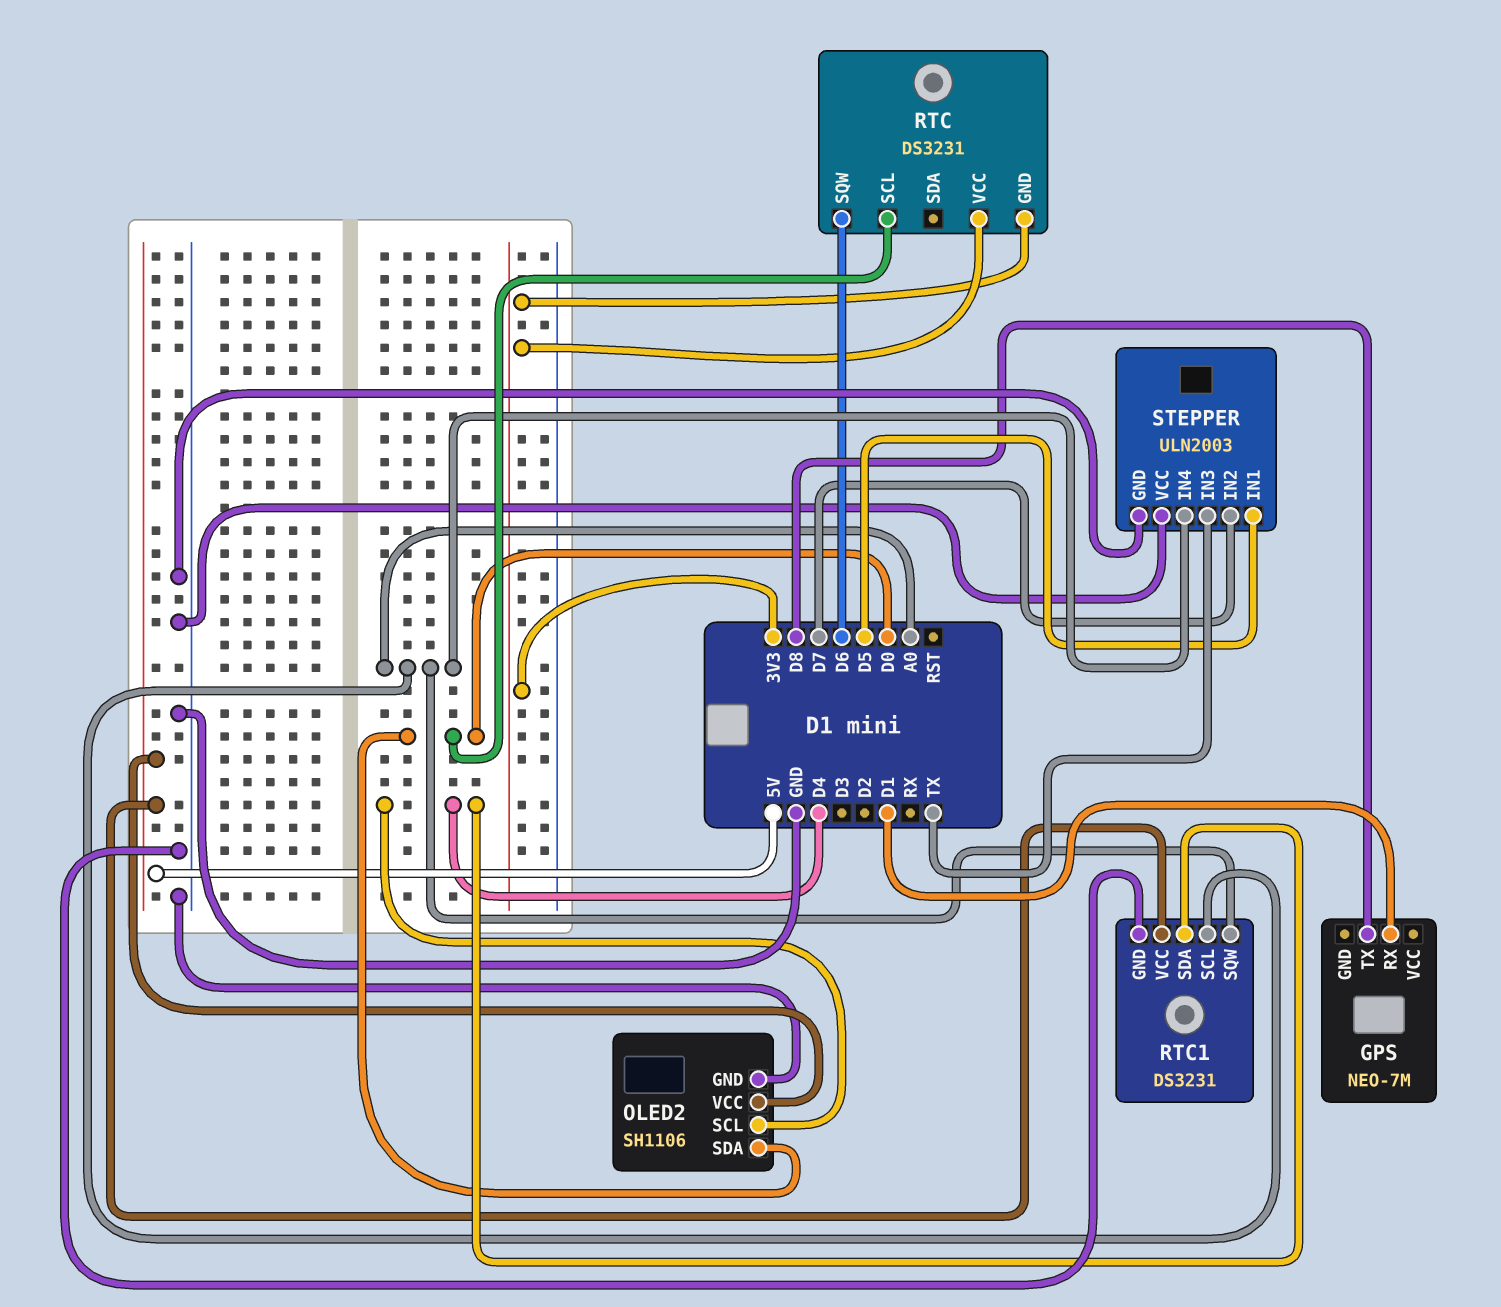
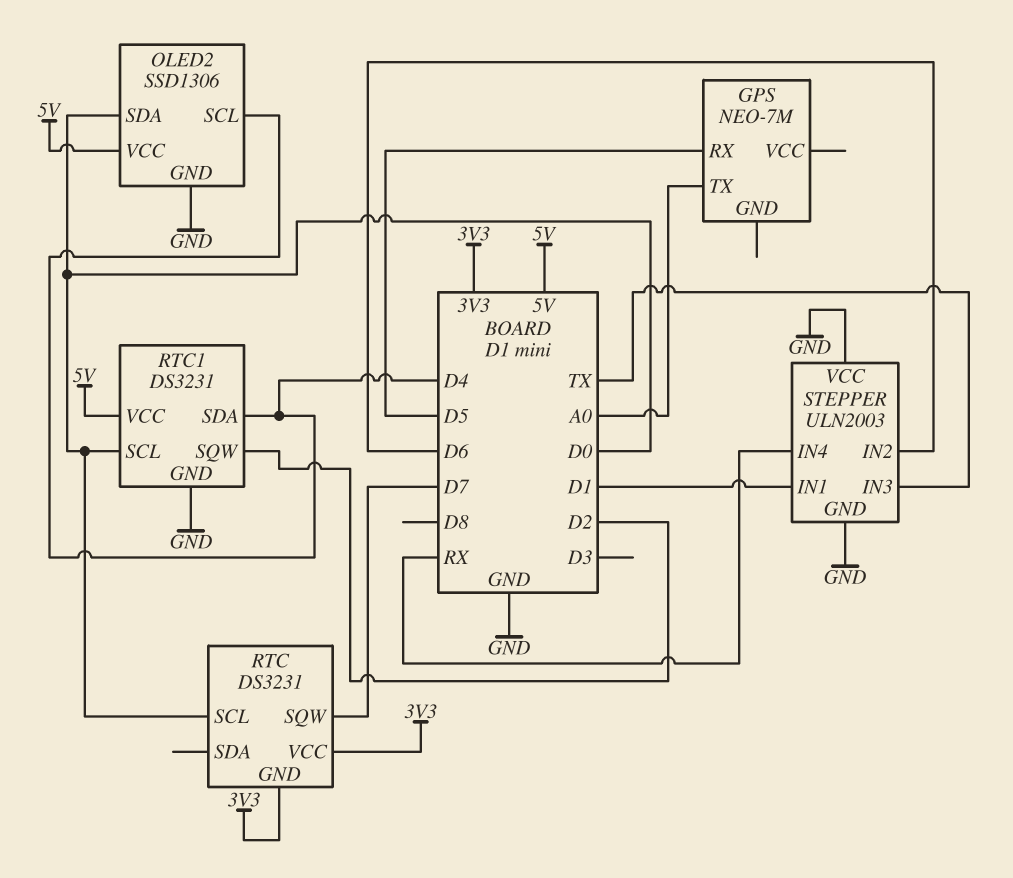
GPS pin RX: D1 -> D5
GPS pin TX: D8 -> A0
OLED2: SH1106 -> SSD1306
RTC pin SQW: D6 -> D7
RTC1 pin SCL: A0 -> D0
RTC1 pin SQW: A0 -> D2
STEPPER pin IN1: D5 -> D1
STEPPER pin IN2: D7 -> D6
STEPPER pin IN4: A0 -> RX

